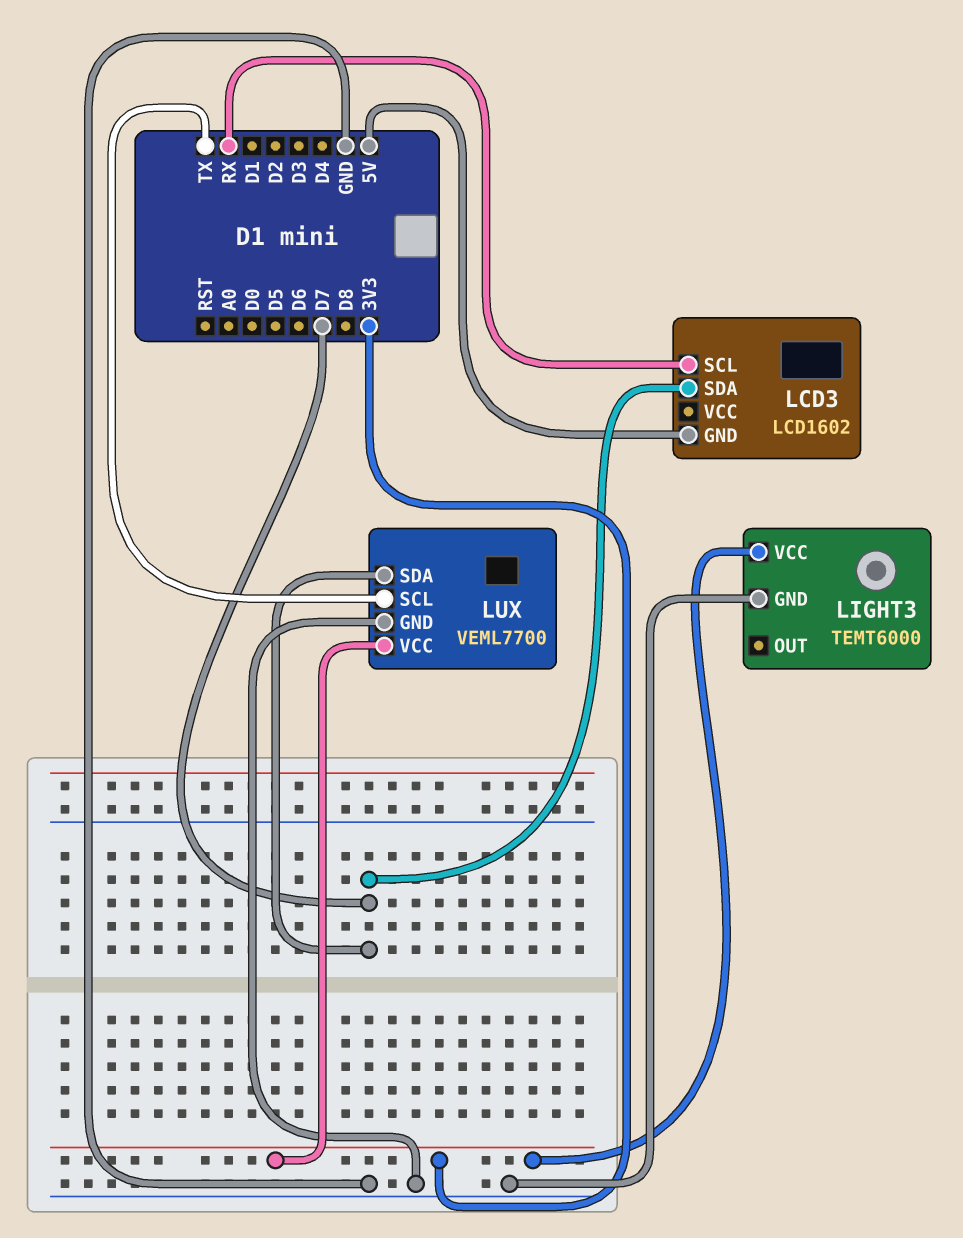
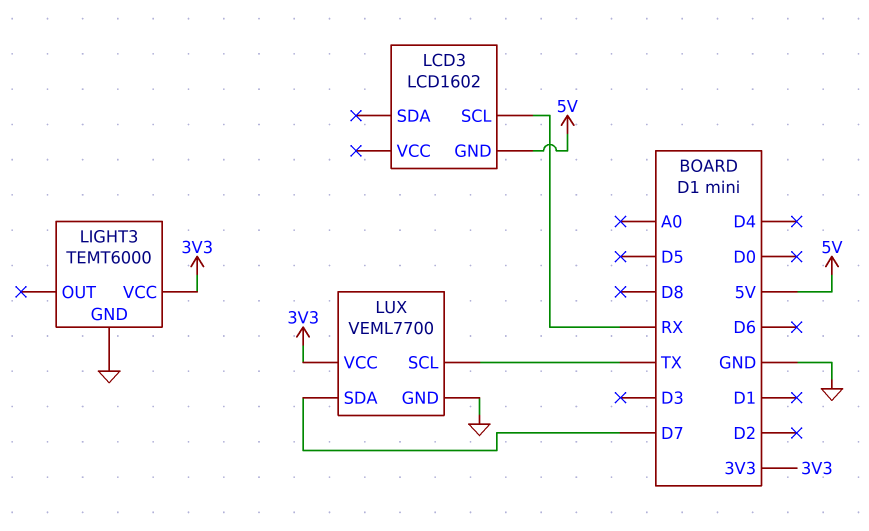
LCD3 pin SDA: D7 -> none

